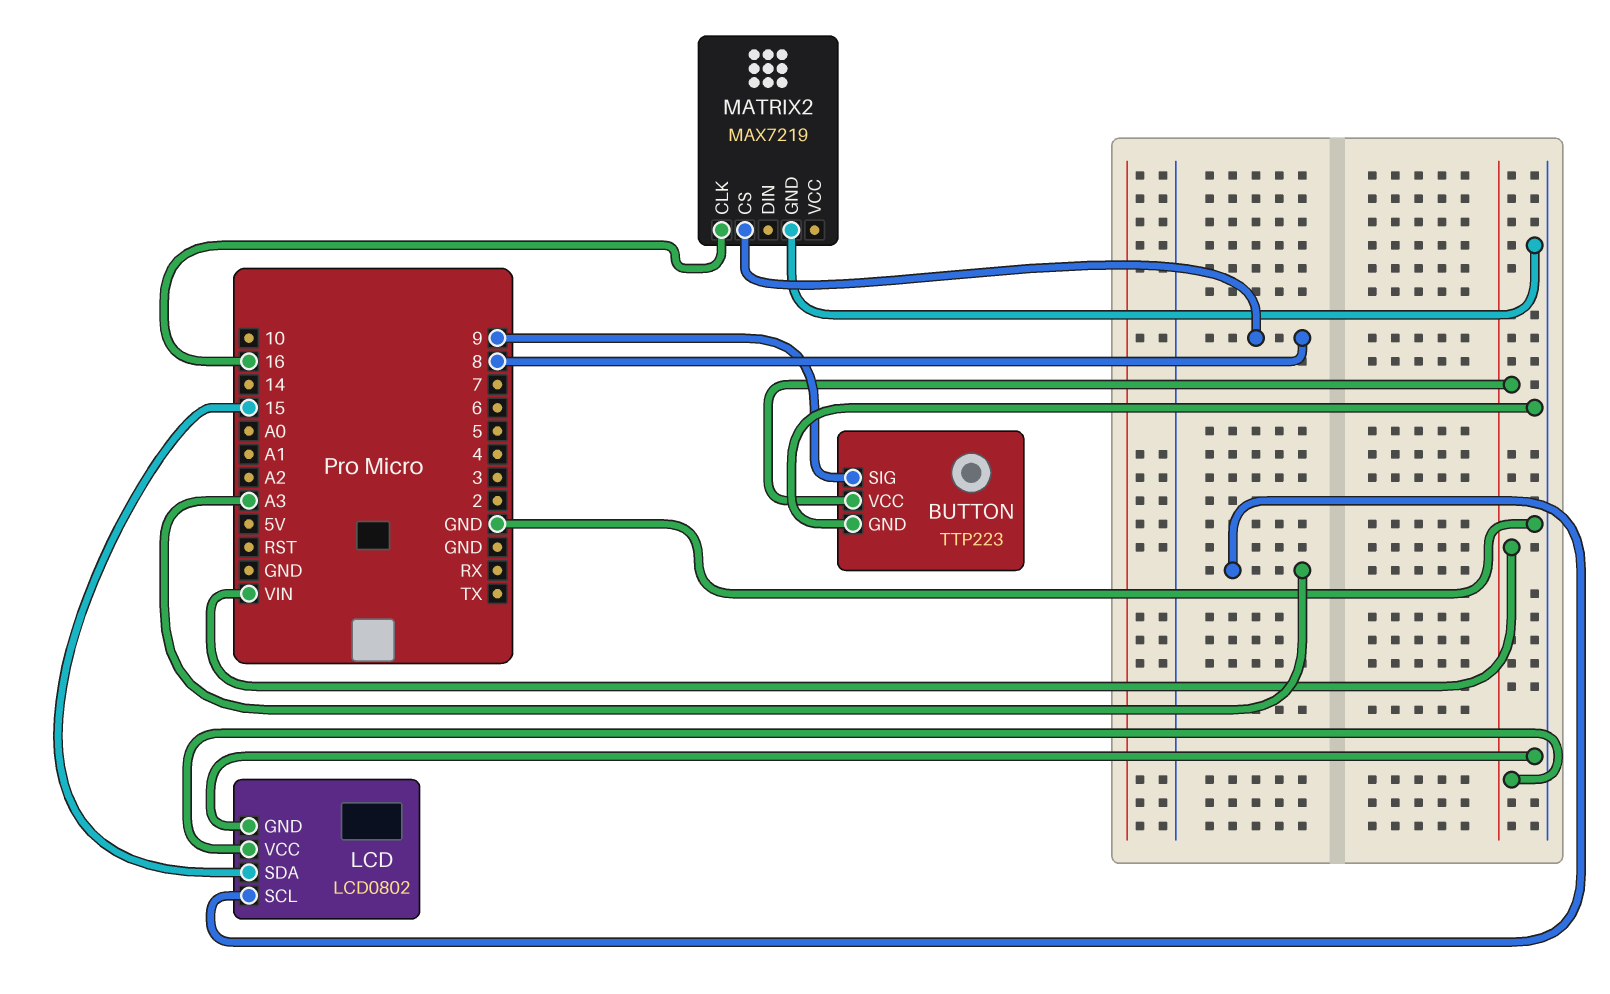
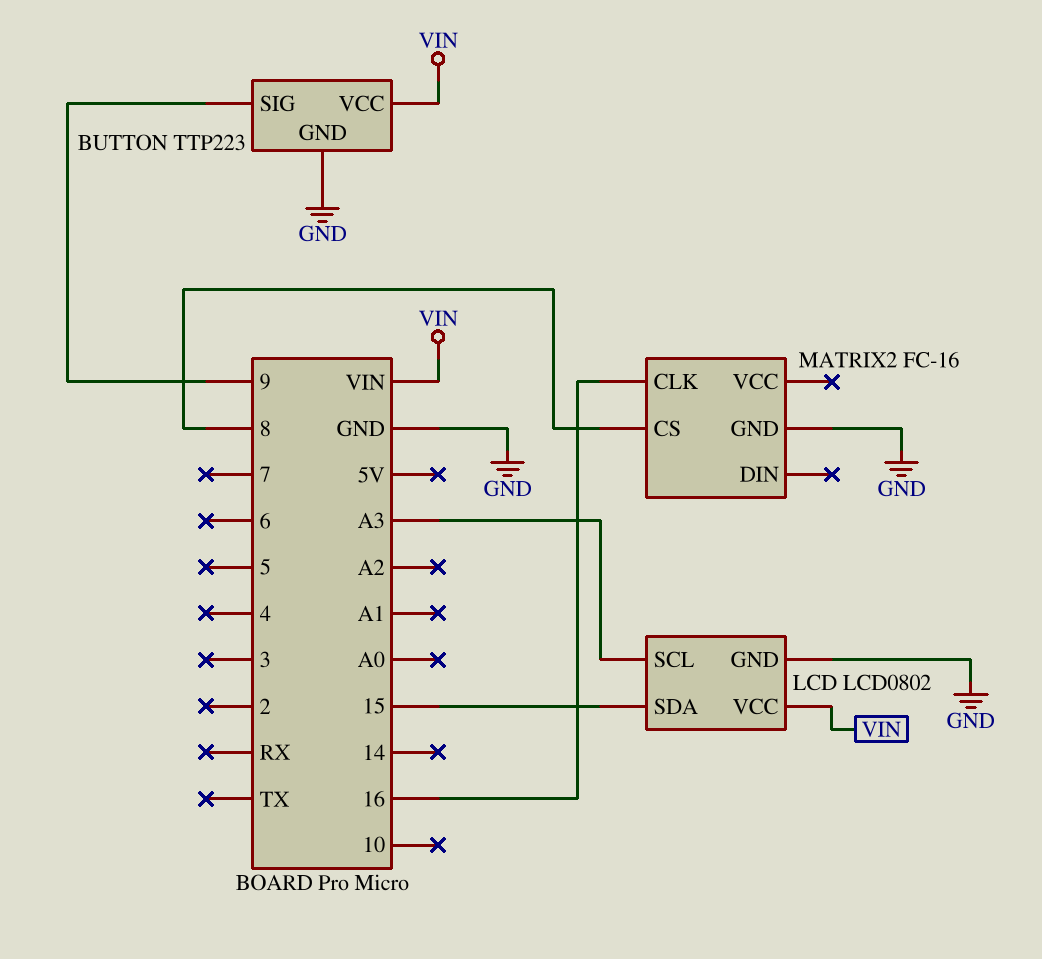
MATRIX2: MAX7219 -> FC-16

